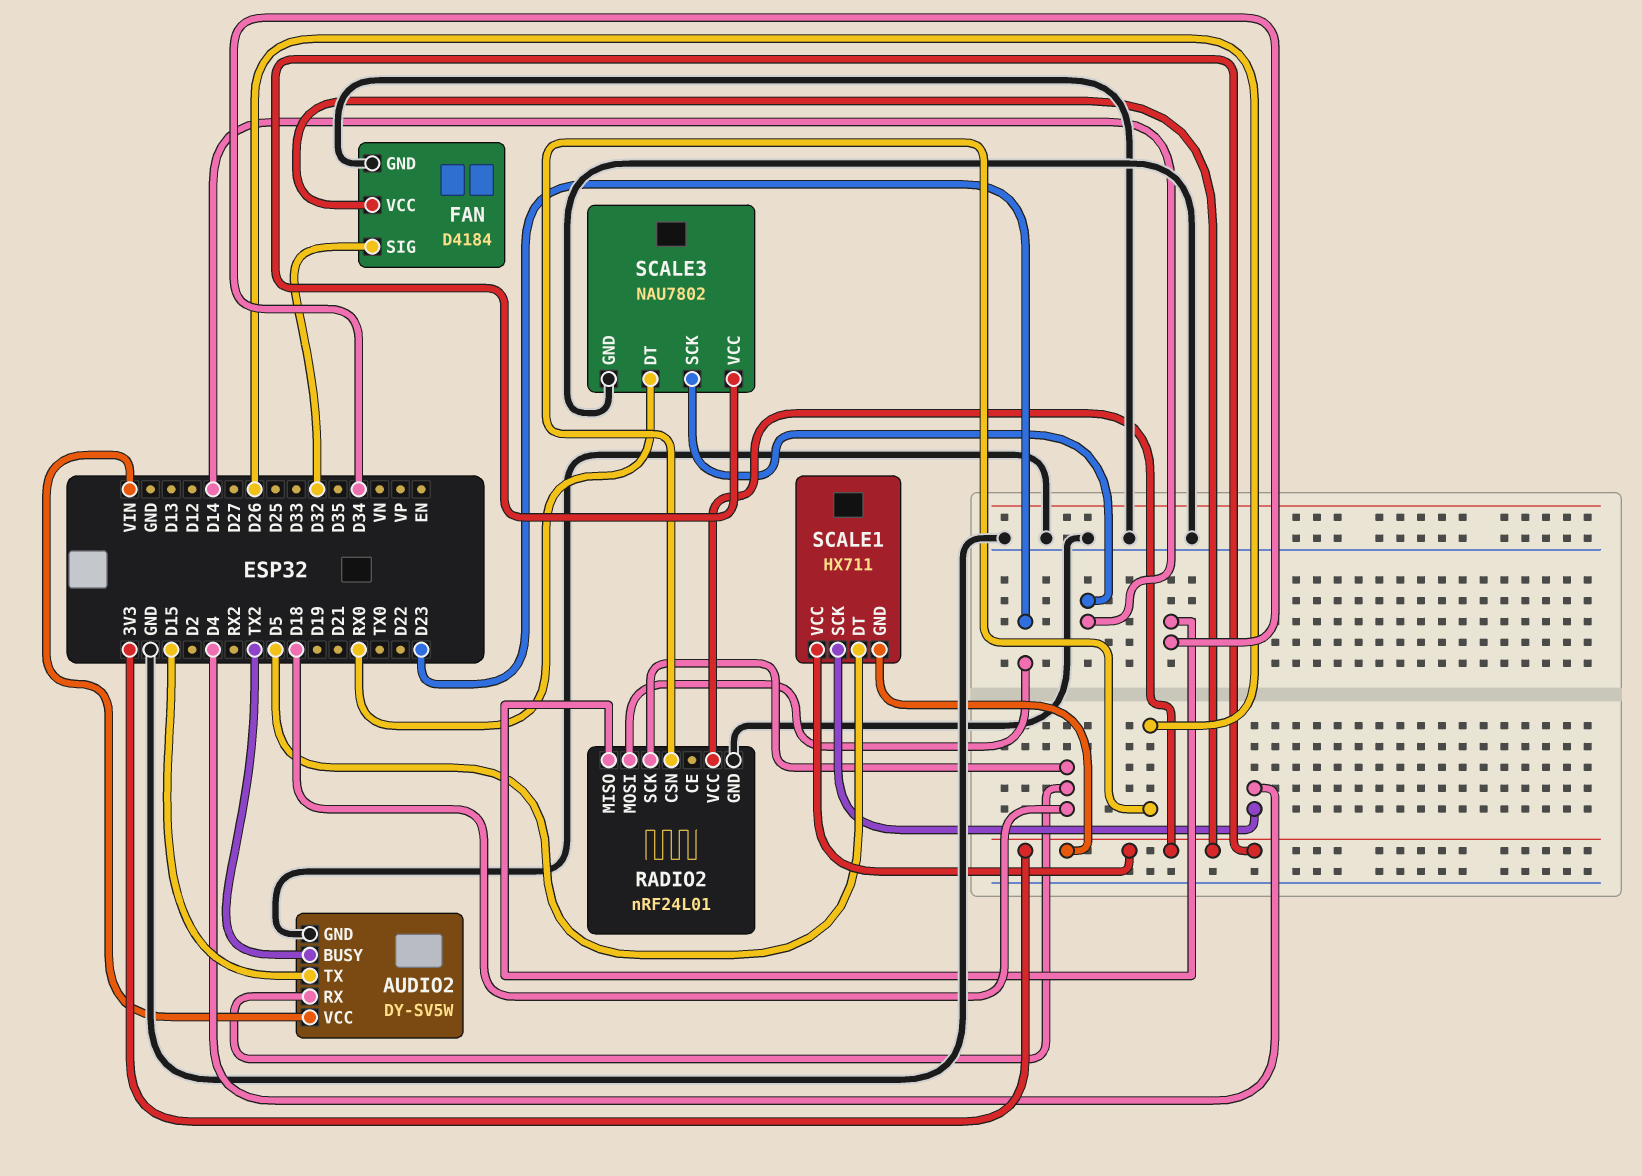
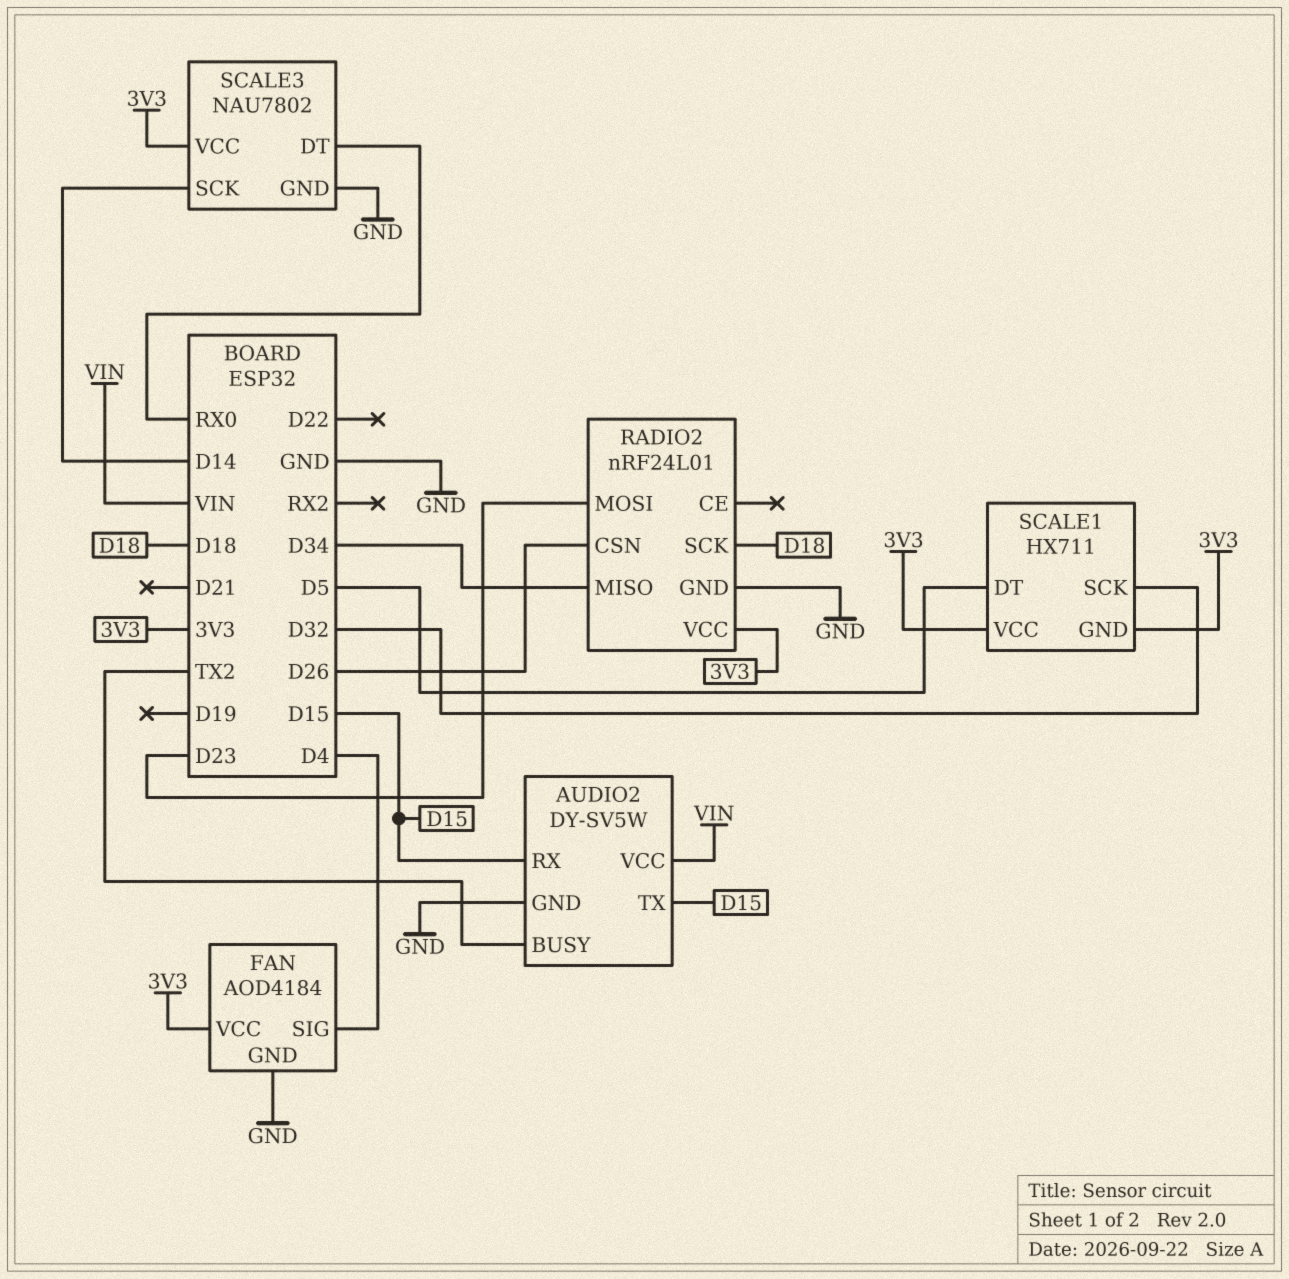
AUDIO2 pin RX: D18 -> D15
FAN: D4184 -> AOD4184
FAN pin SIG: D32 -> D4
SCALE1 pin SCK: D4 -> D32

